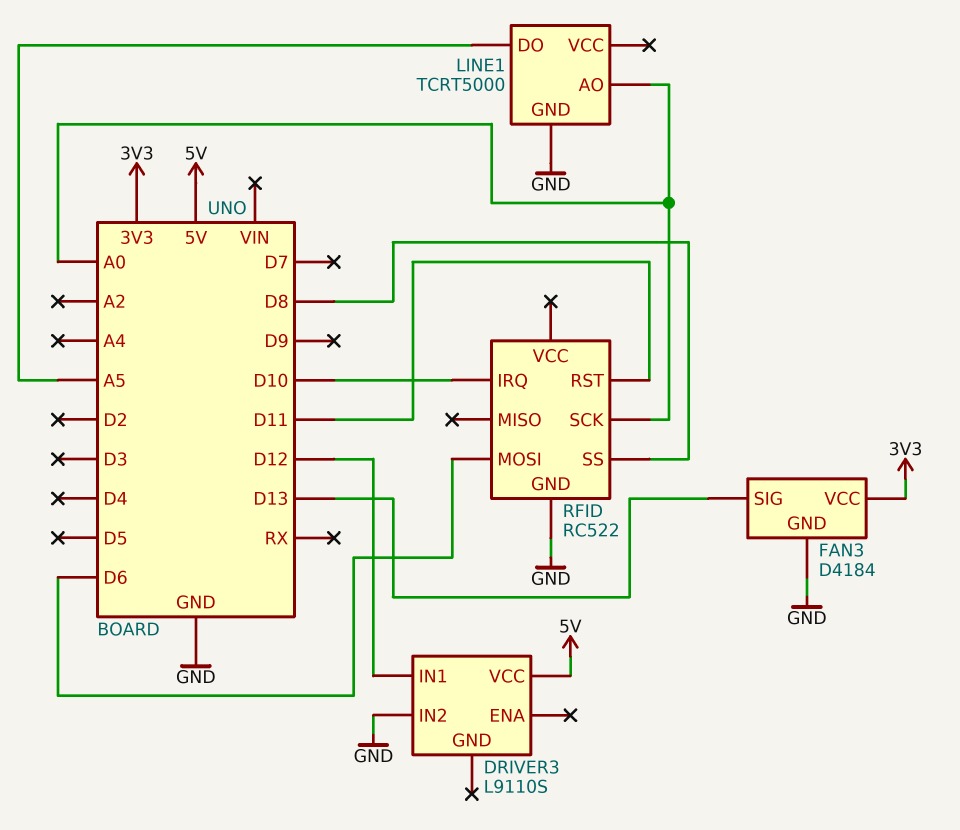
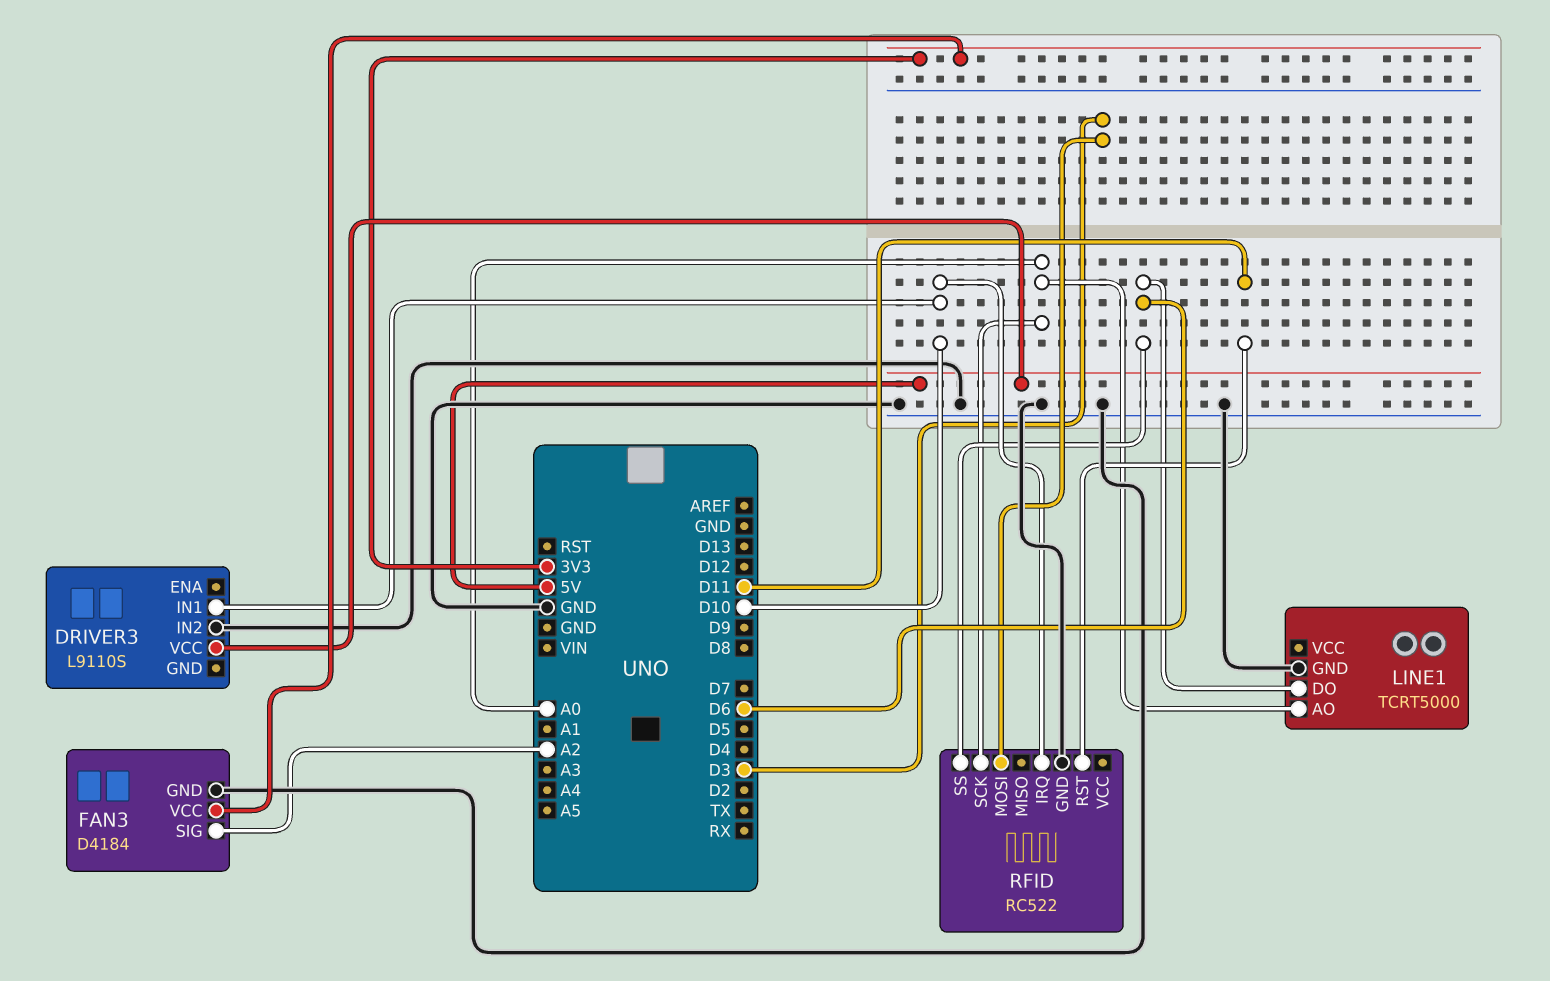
DRIVER3 pin IN1: D12 -> D10
FAN3 pin SIG: D13 -> A2
LINE1 pin DO: A5 -> D6
RFID pin MOSI: D6 -> D3
RFID pin SS: D8 -> D6

